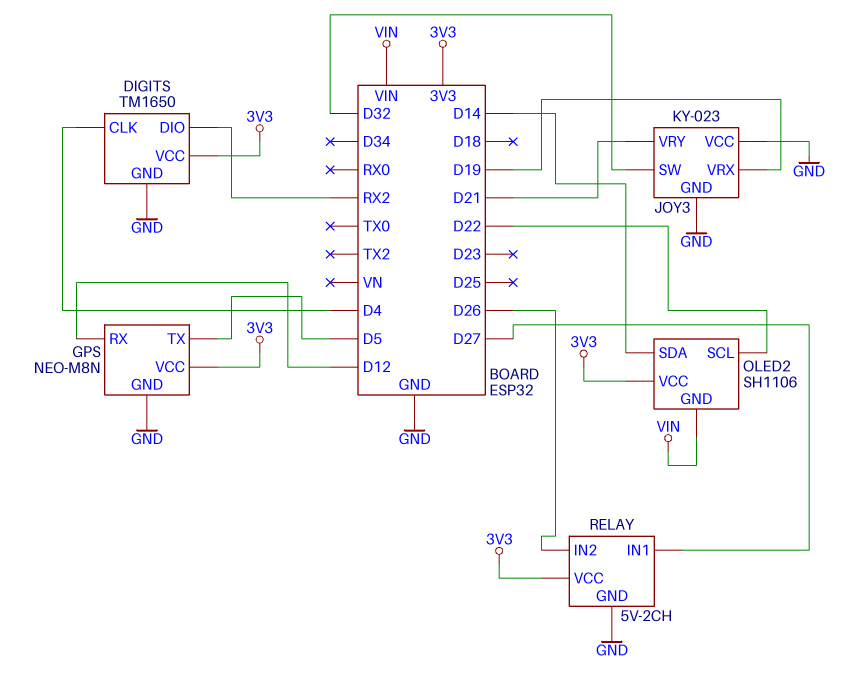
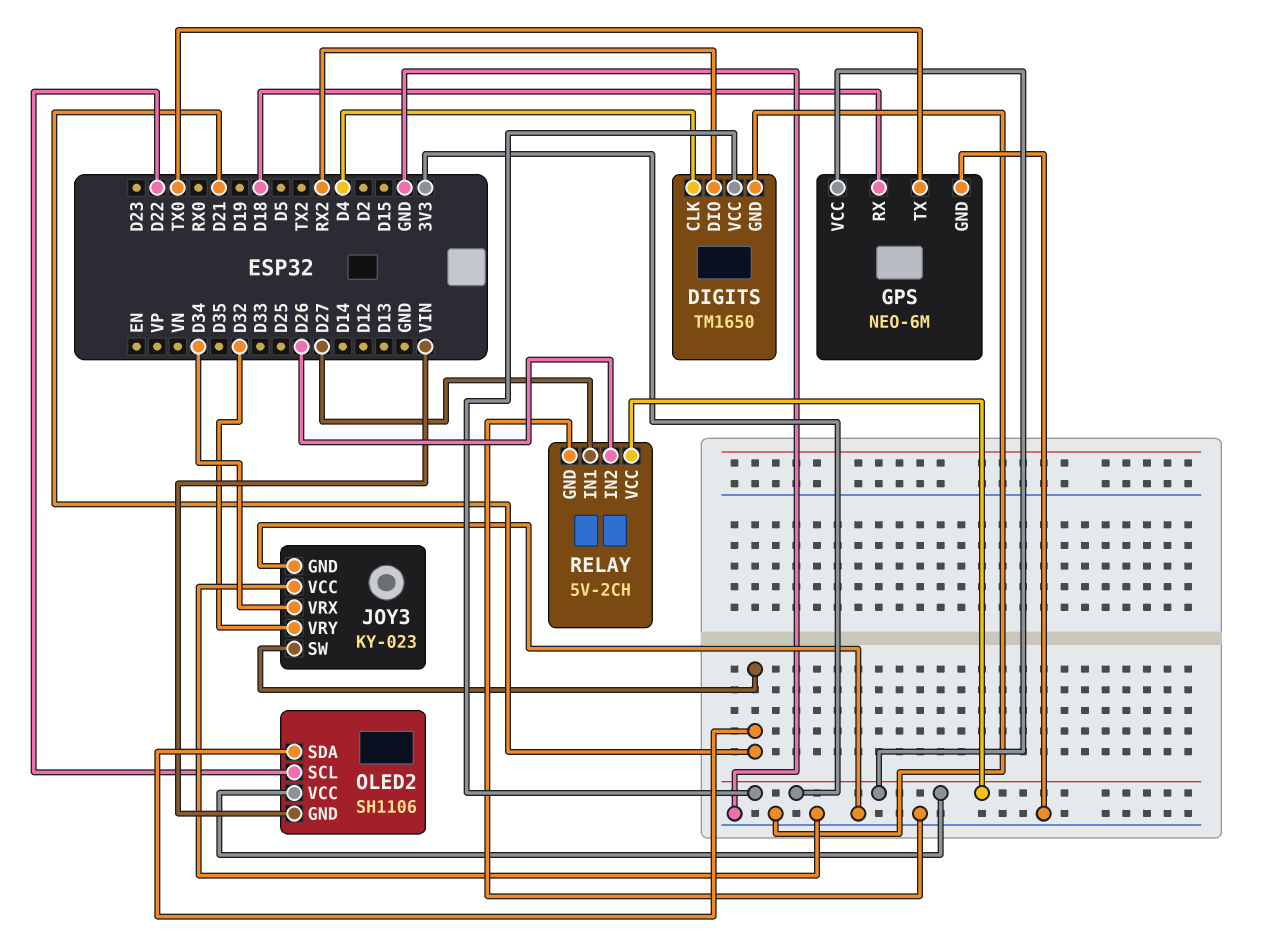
GPS: NEO-M8N -> NEO-6M
GPS pin RX: D12 -> D18
GPS pin TX: D5 -> TX0
JOY3 pin SW: D32 -> D21
JOY3 pin VRX: D19 -> D34
JOY3 pin VRY: D21 -> D32
OLED2 pin SDA: D14 -> D21

